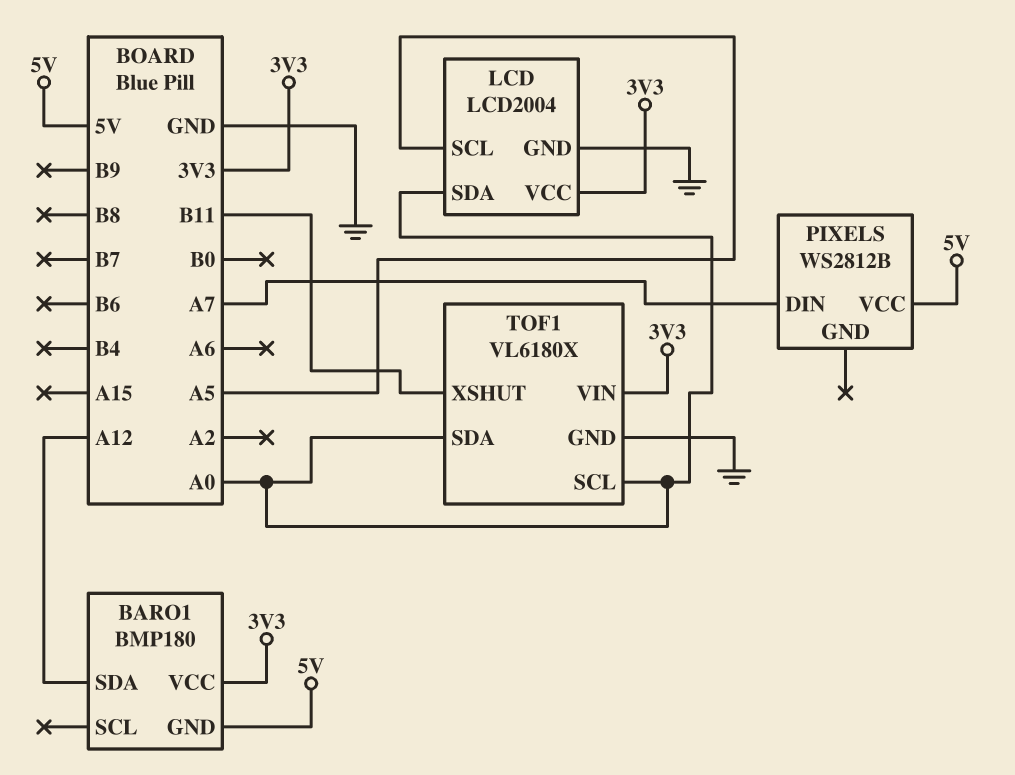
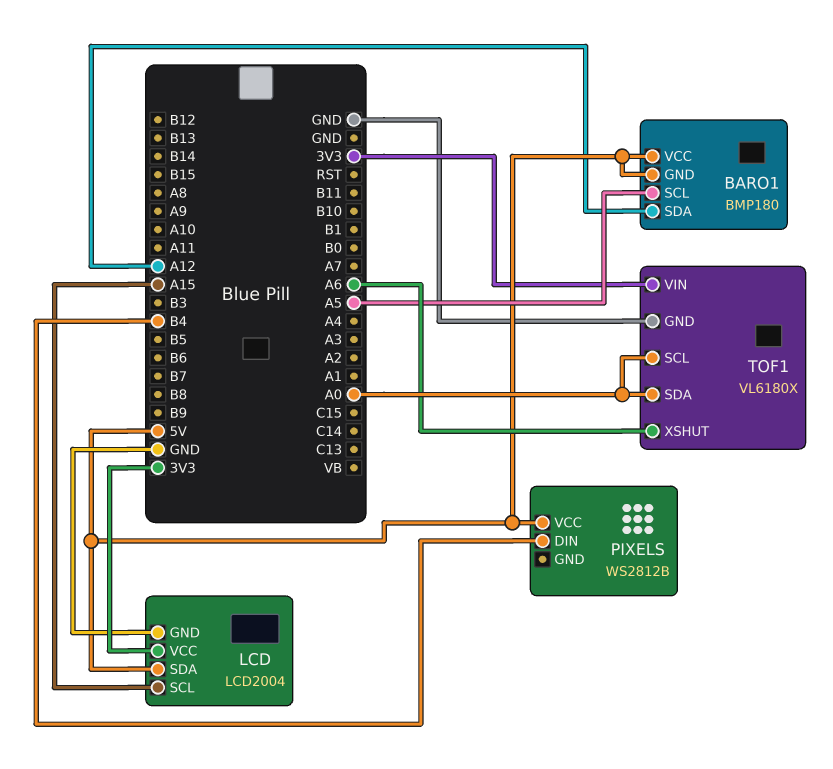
BARO1 pin SCL: none -> A5
BARO1 pin VCC: 3V3 -> 5V
LCD pin SCL: A5 -> A15
LCD pin SDA: A0 -> 5V
PIXELS pin DIN: A7 -> B4
TOF1 pin XSHUT: B11 -> A6

